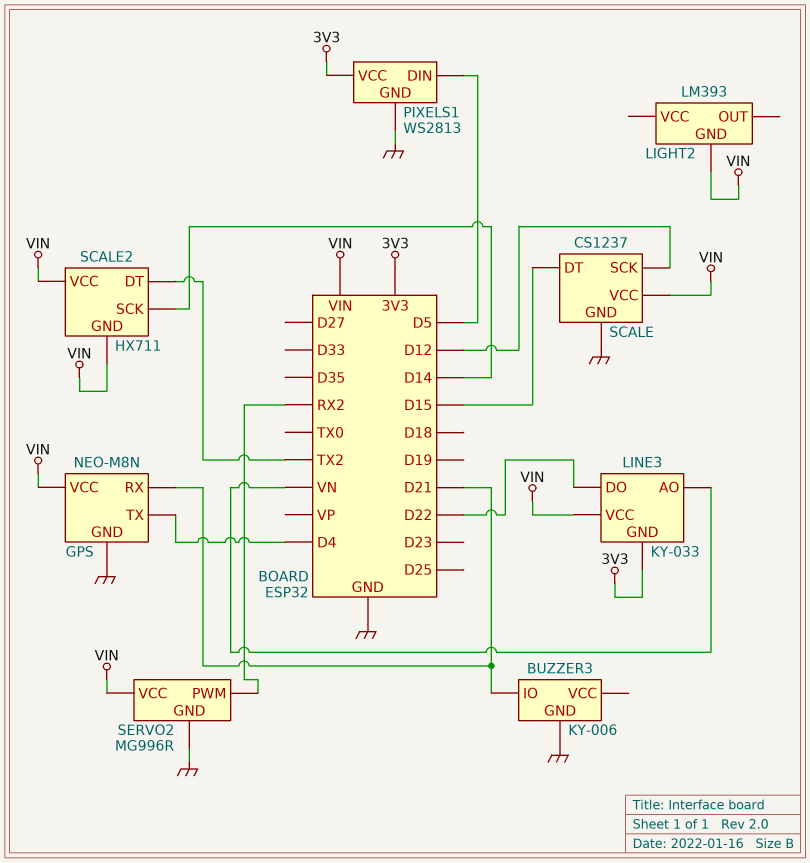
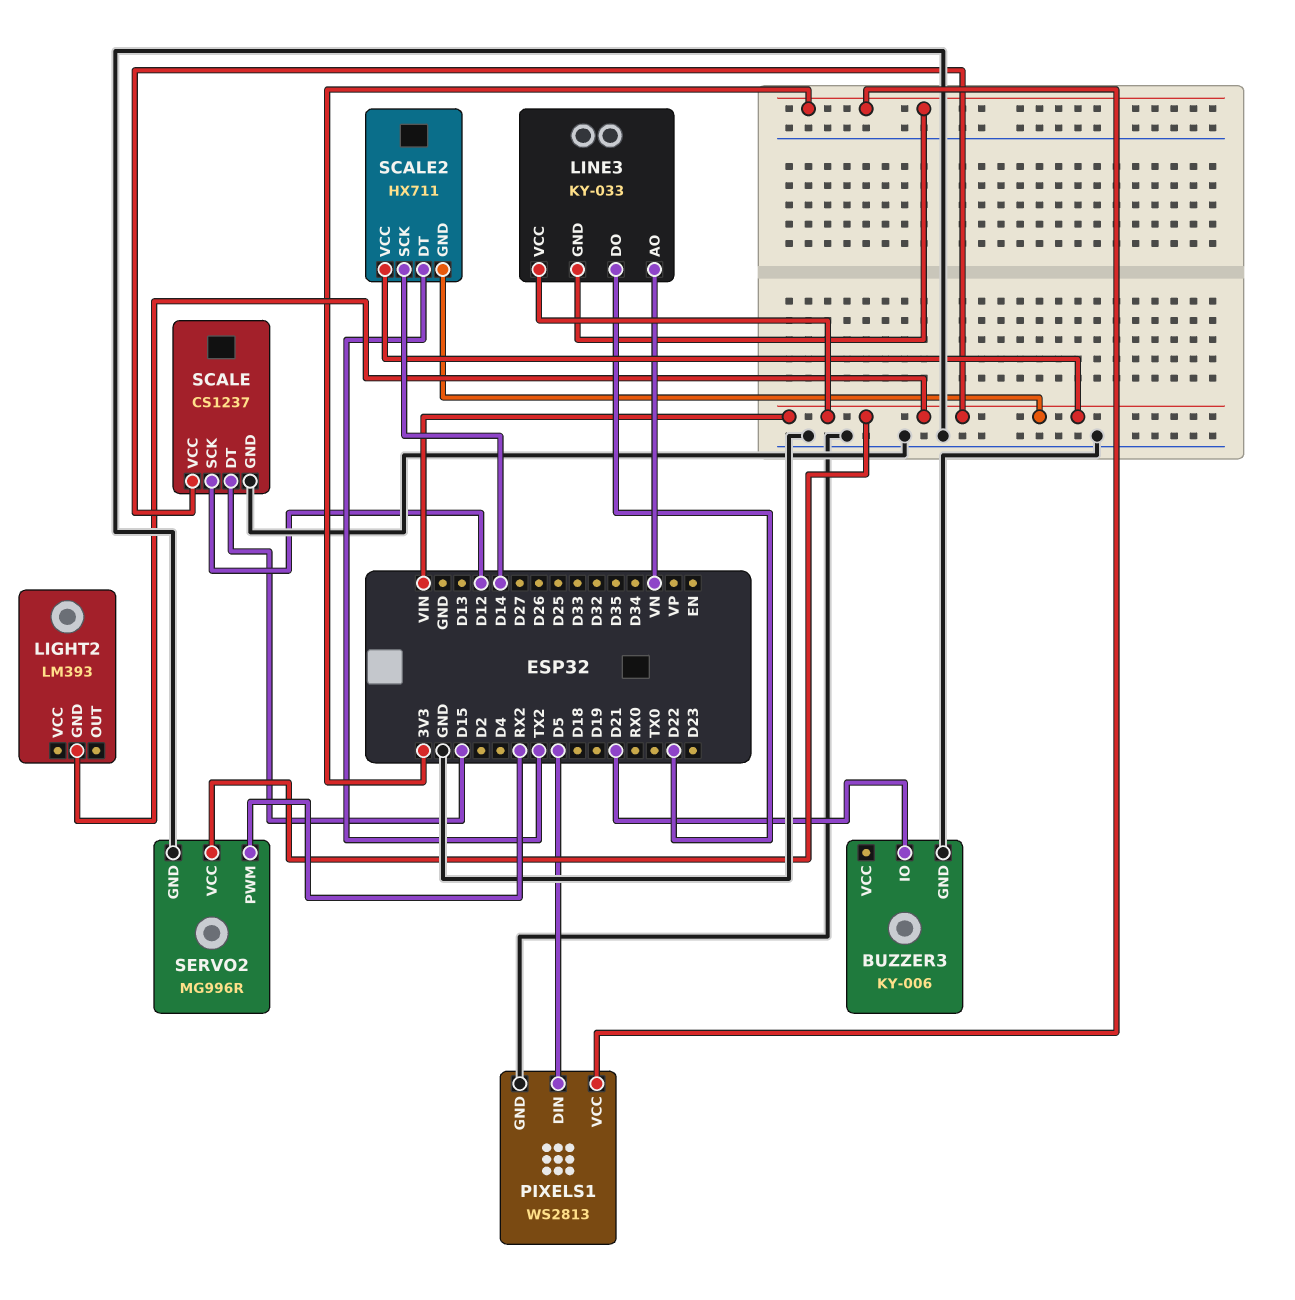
GPS: NEO-M8N -> none
GPS pin GND: GND -> none
GPS pin RX: D21 -> none
GPS pin TX: D4 -> none
GPS pin VCC: VIN -> none

